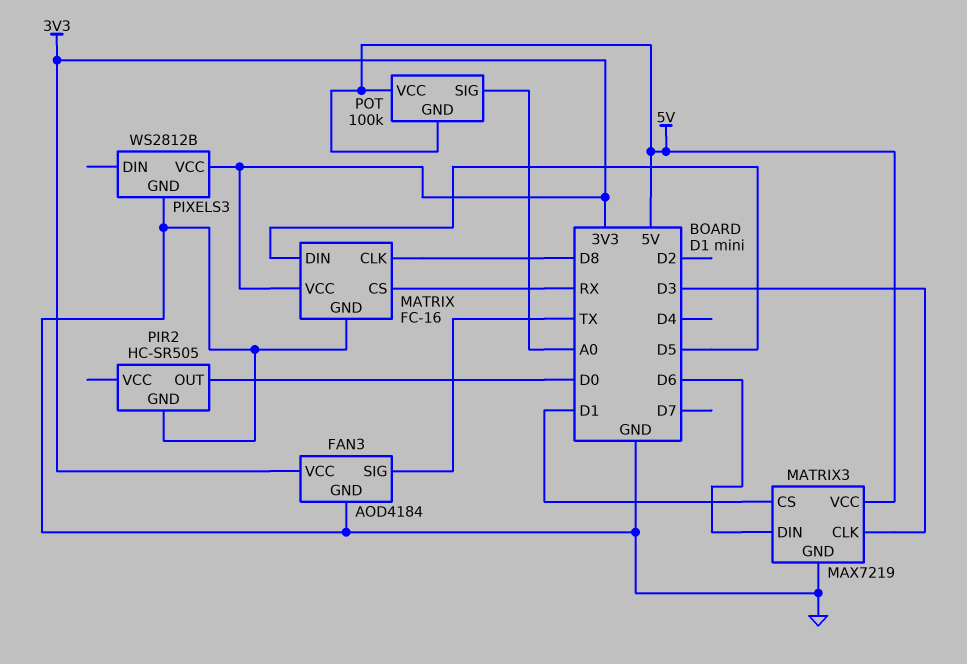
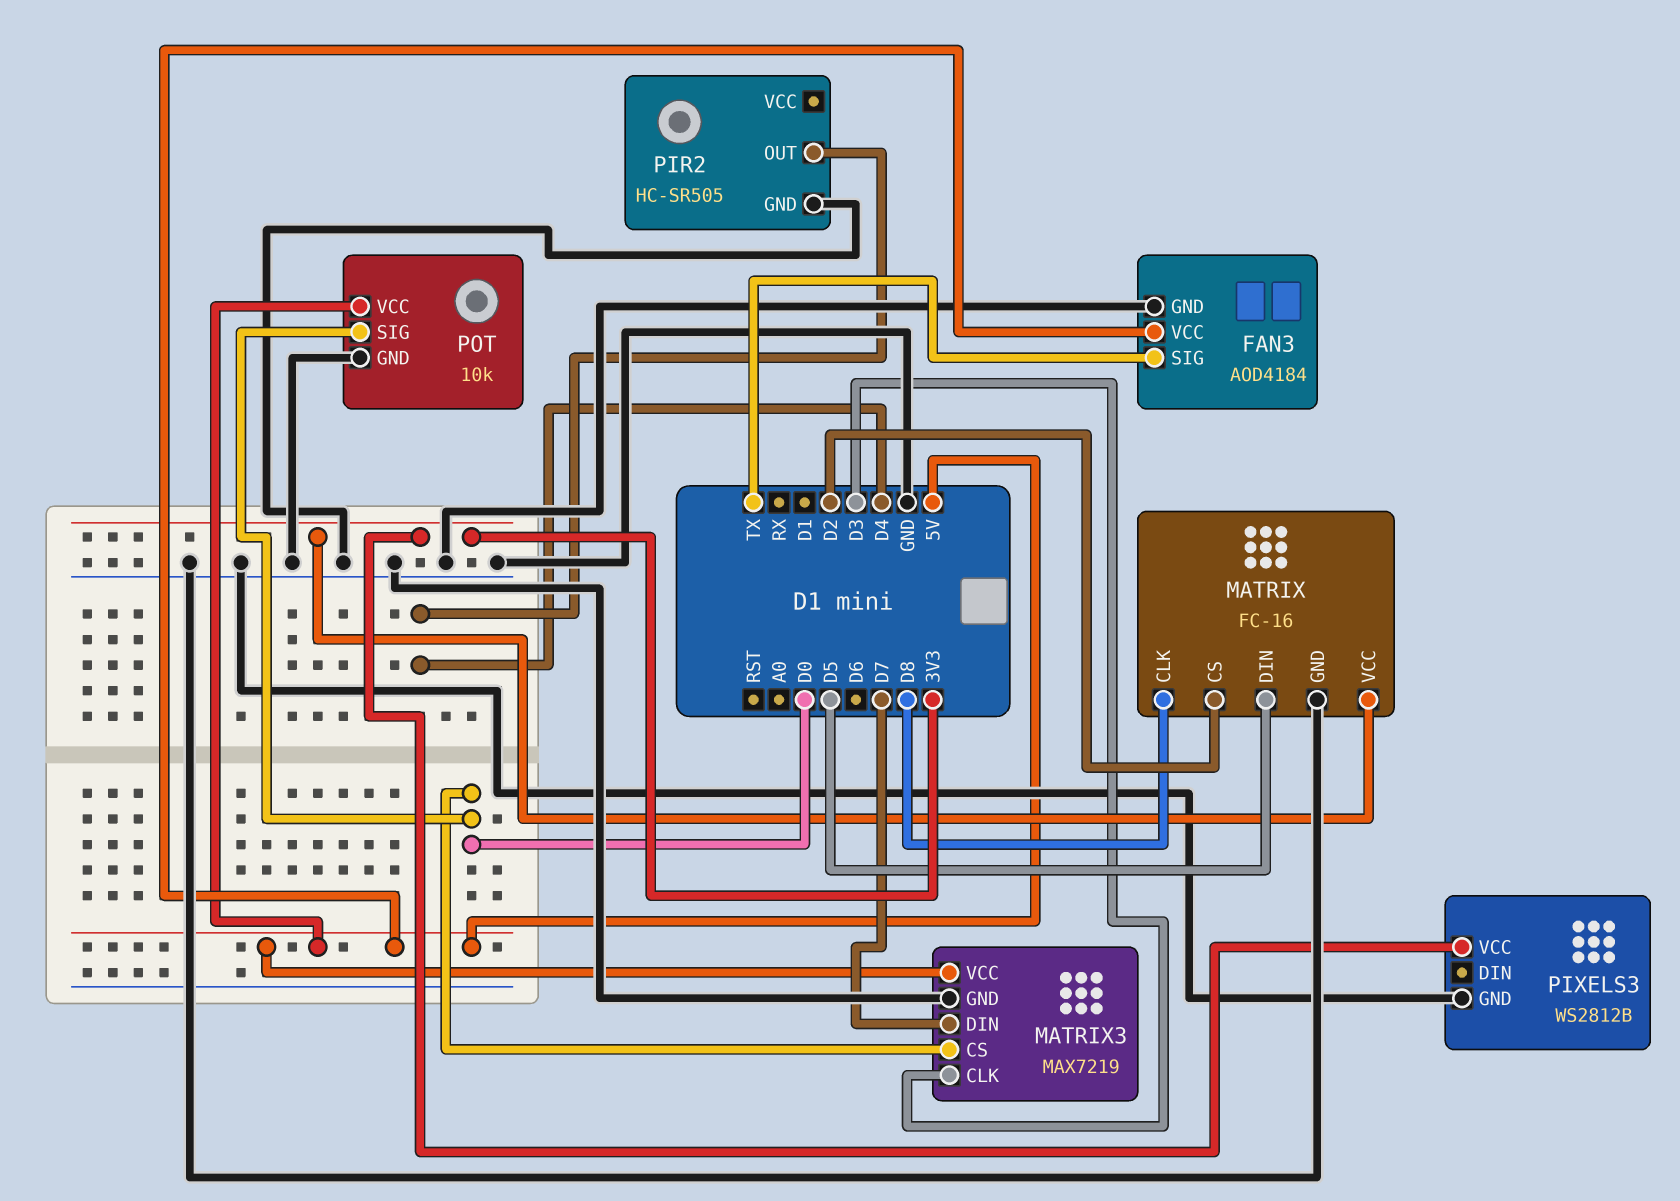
FAN3 pin VCC: 3V3 -> 5V
MATRIX pin CS: RX -> D2
MATRIX3 pin CS: D1 -> D0
MATRIX3 pin DIN: D6 -> D7
PIR2 pin OUT: D0 -> D4
POT: 100k -> 10k
POT pin GND: 5V -> GND
POT pin SIG: A0 -> D0

